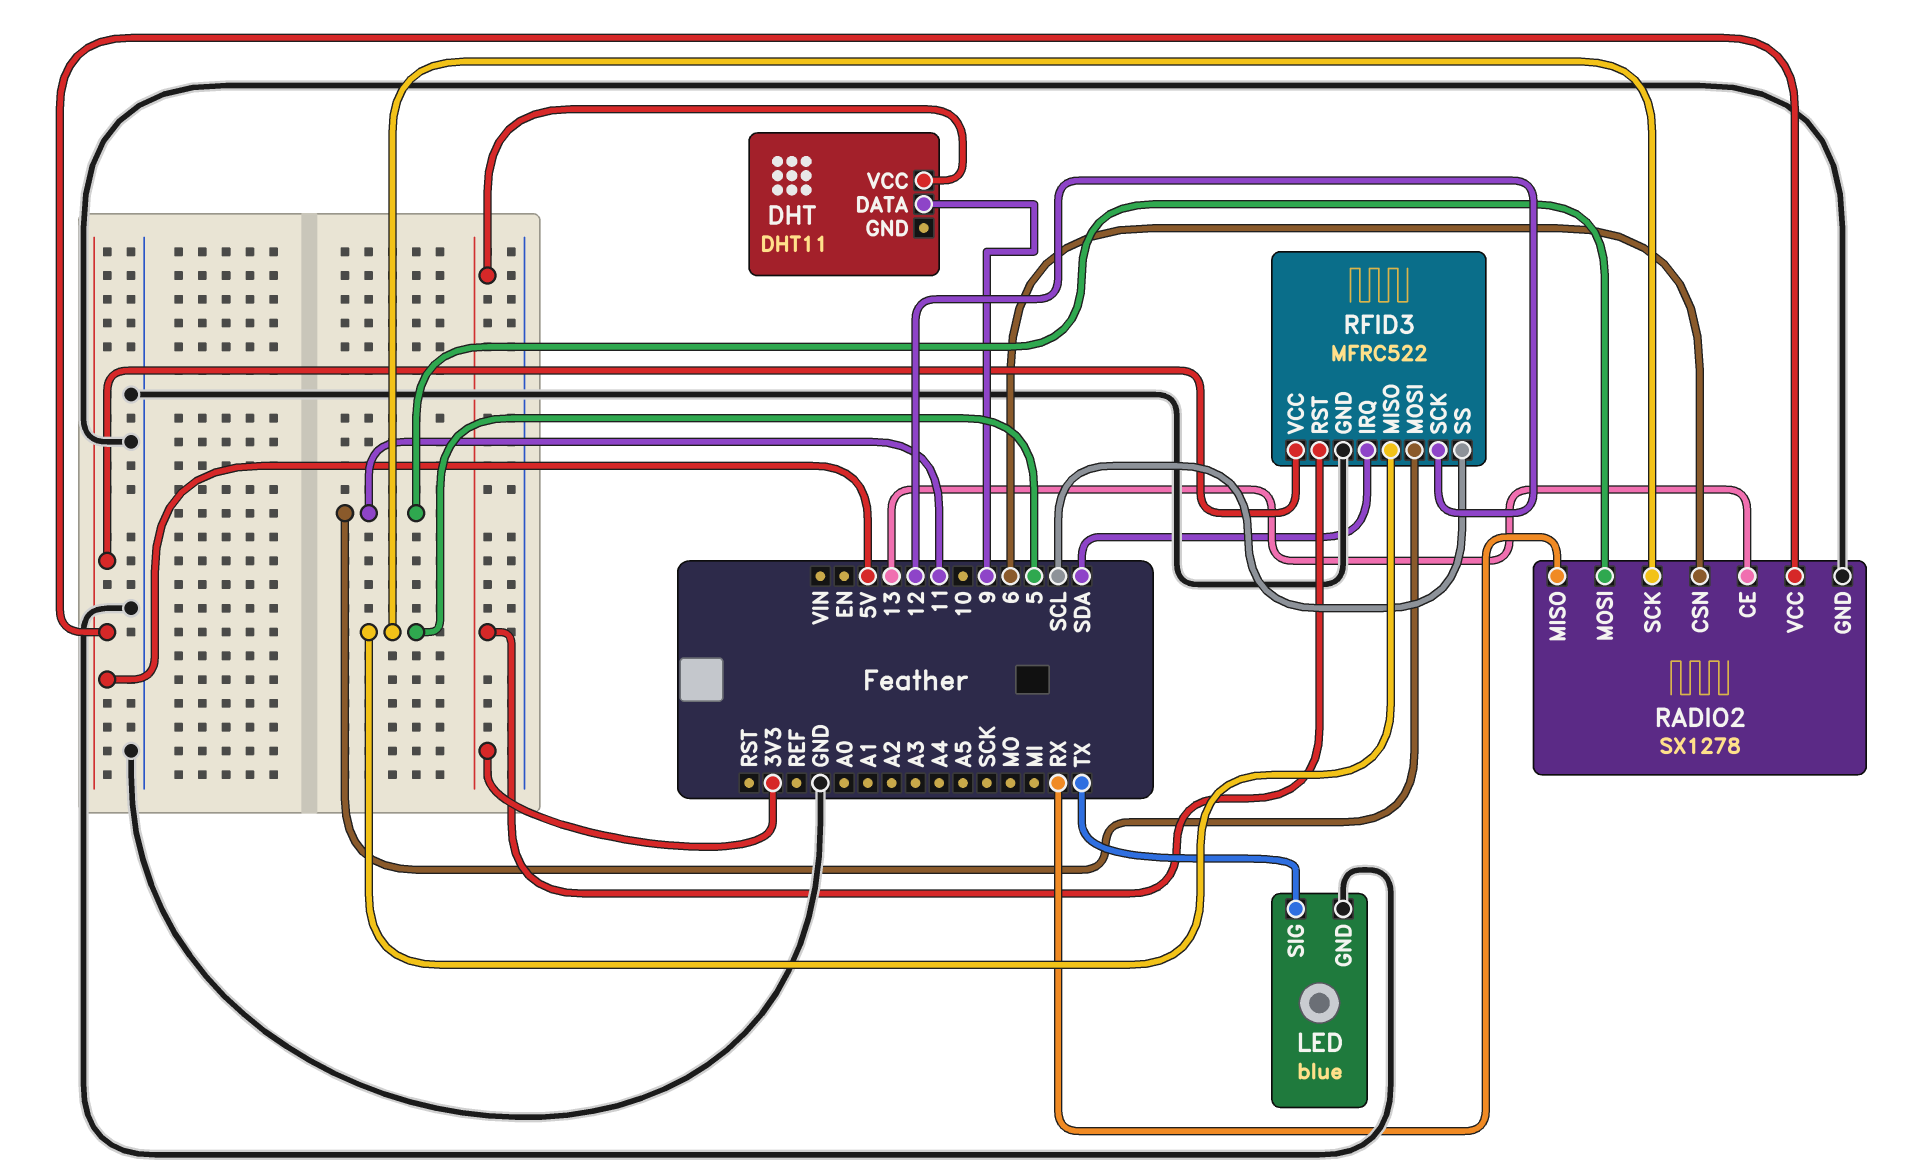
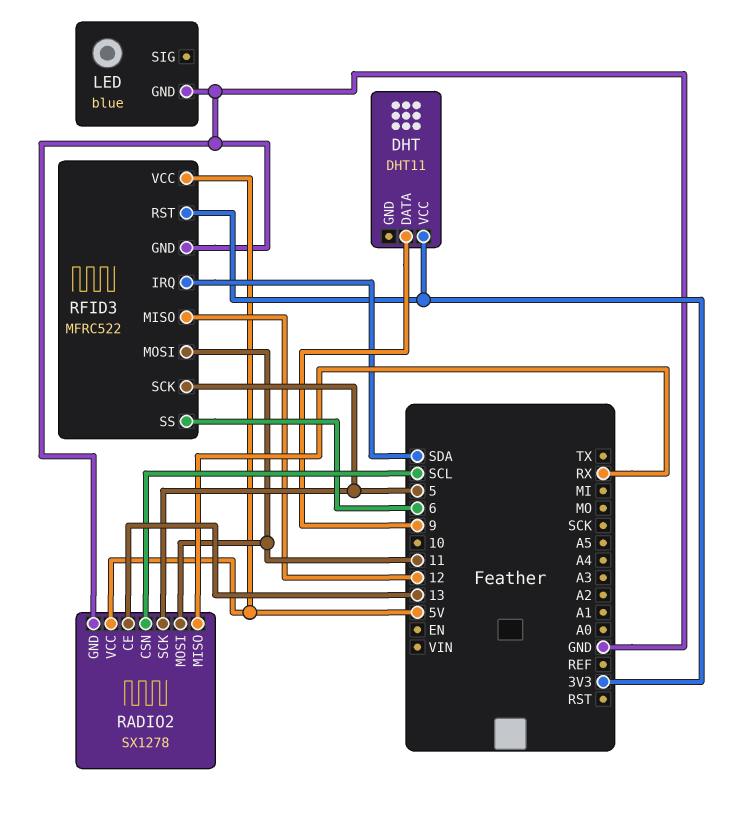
LED pin SIG: TX -> none
RADIO2 pin CSN: 6 -> SCL
RFID3 pin MISO: 5 -> 12
RFID3 pin SCK: 12 -> 5
RFID3 pin SS: SCL -> 6

